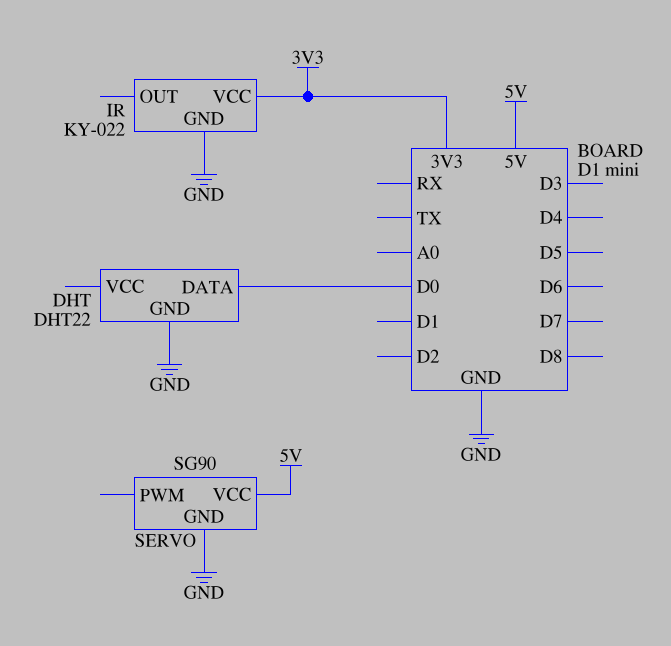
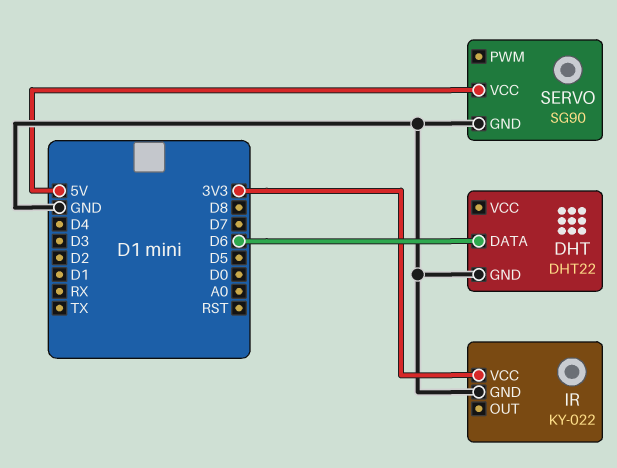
DHT pin DATA: D0 -> D6

